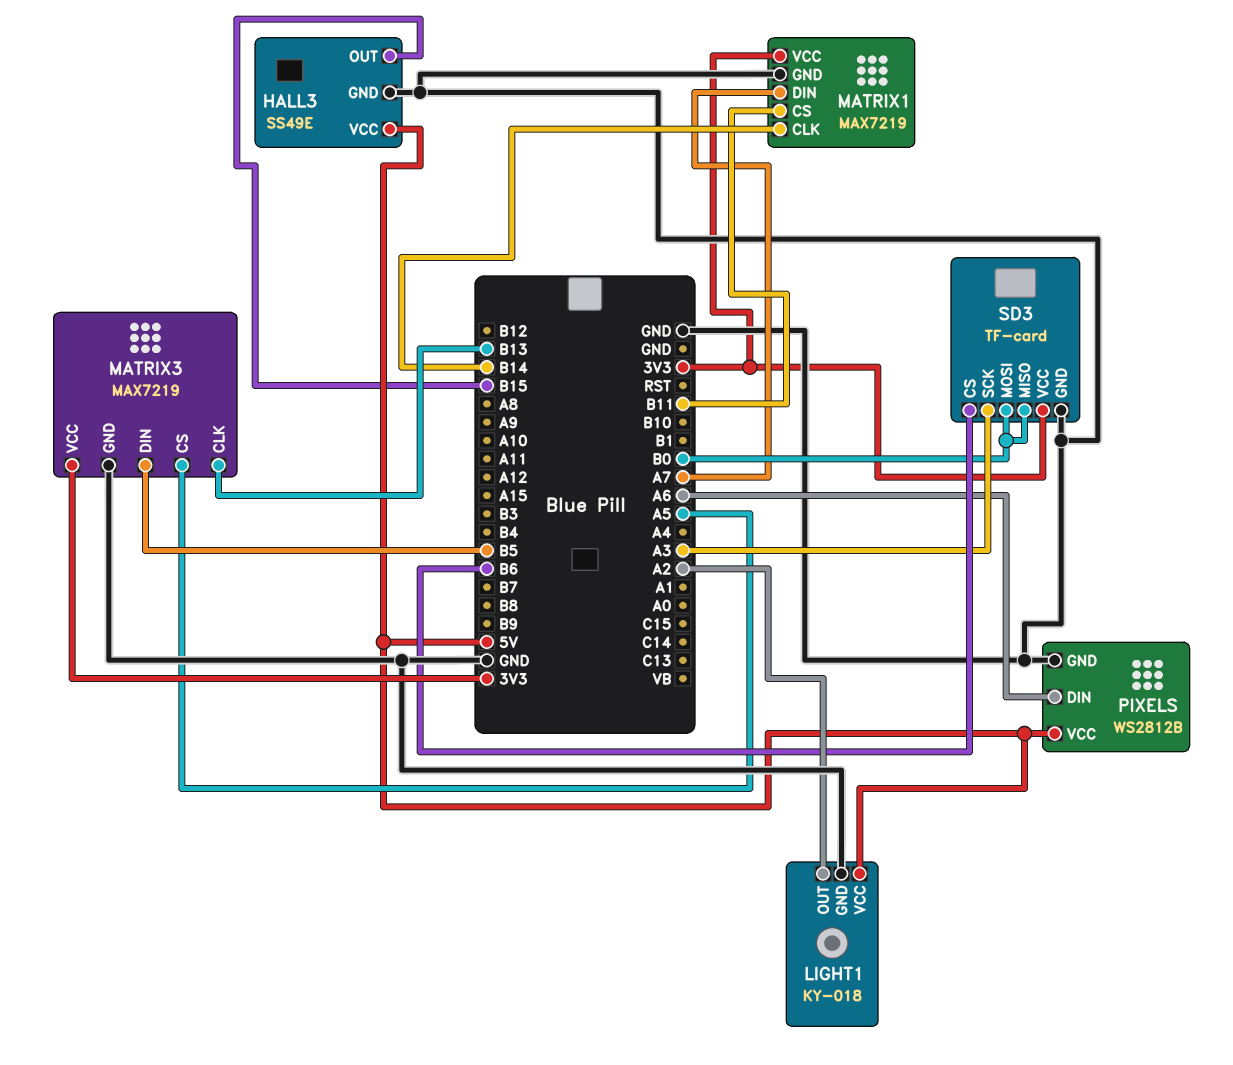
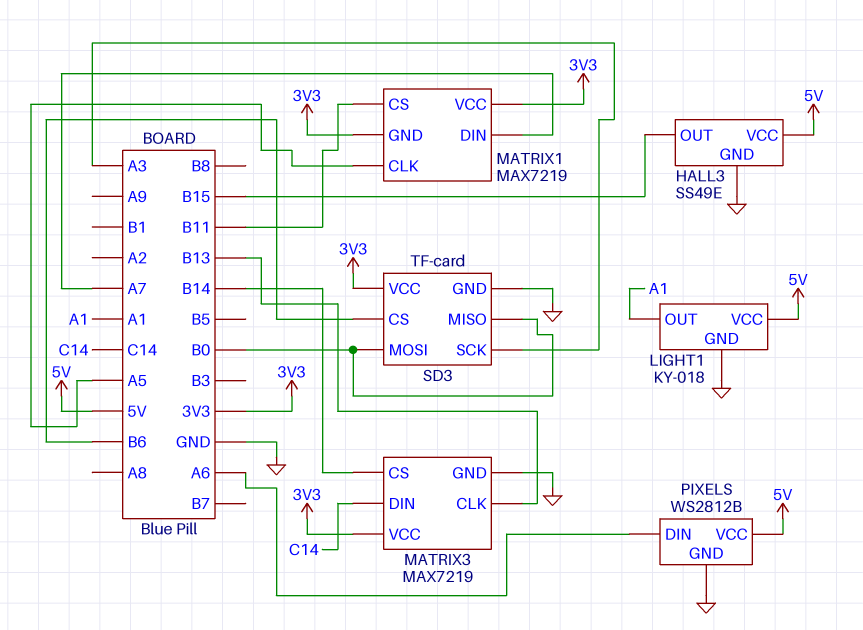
LIGHT1 pin OUT: A2 -> A1
MATRIX1 pin CLK: B14 -> A5
MATRIX1 pin GND: GND -> 3V3
MATRIX3 pin CS: A5 -> B14
MATRIX3 pin DIN: B5 -> C14

